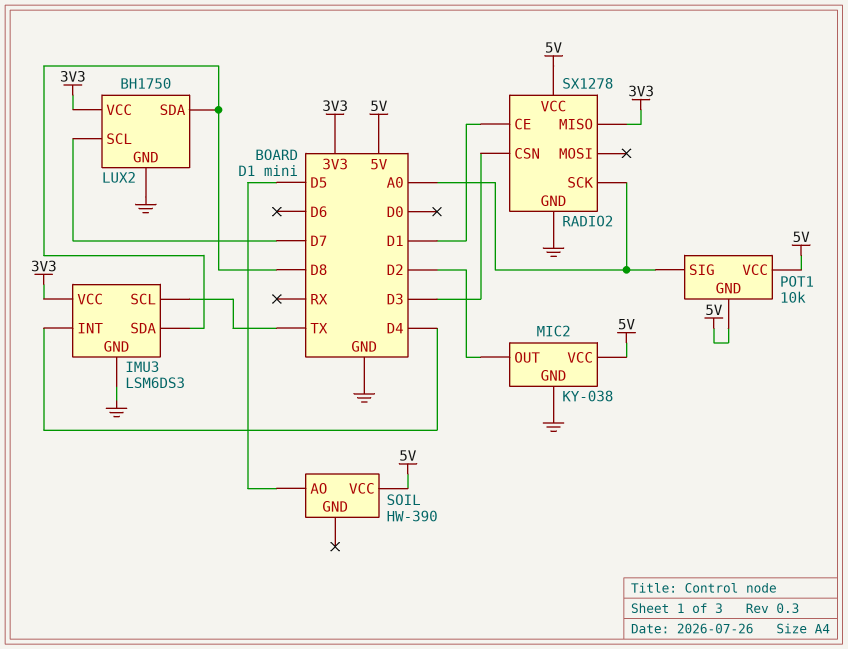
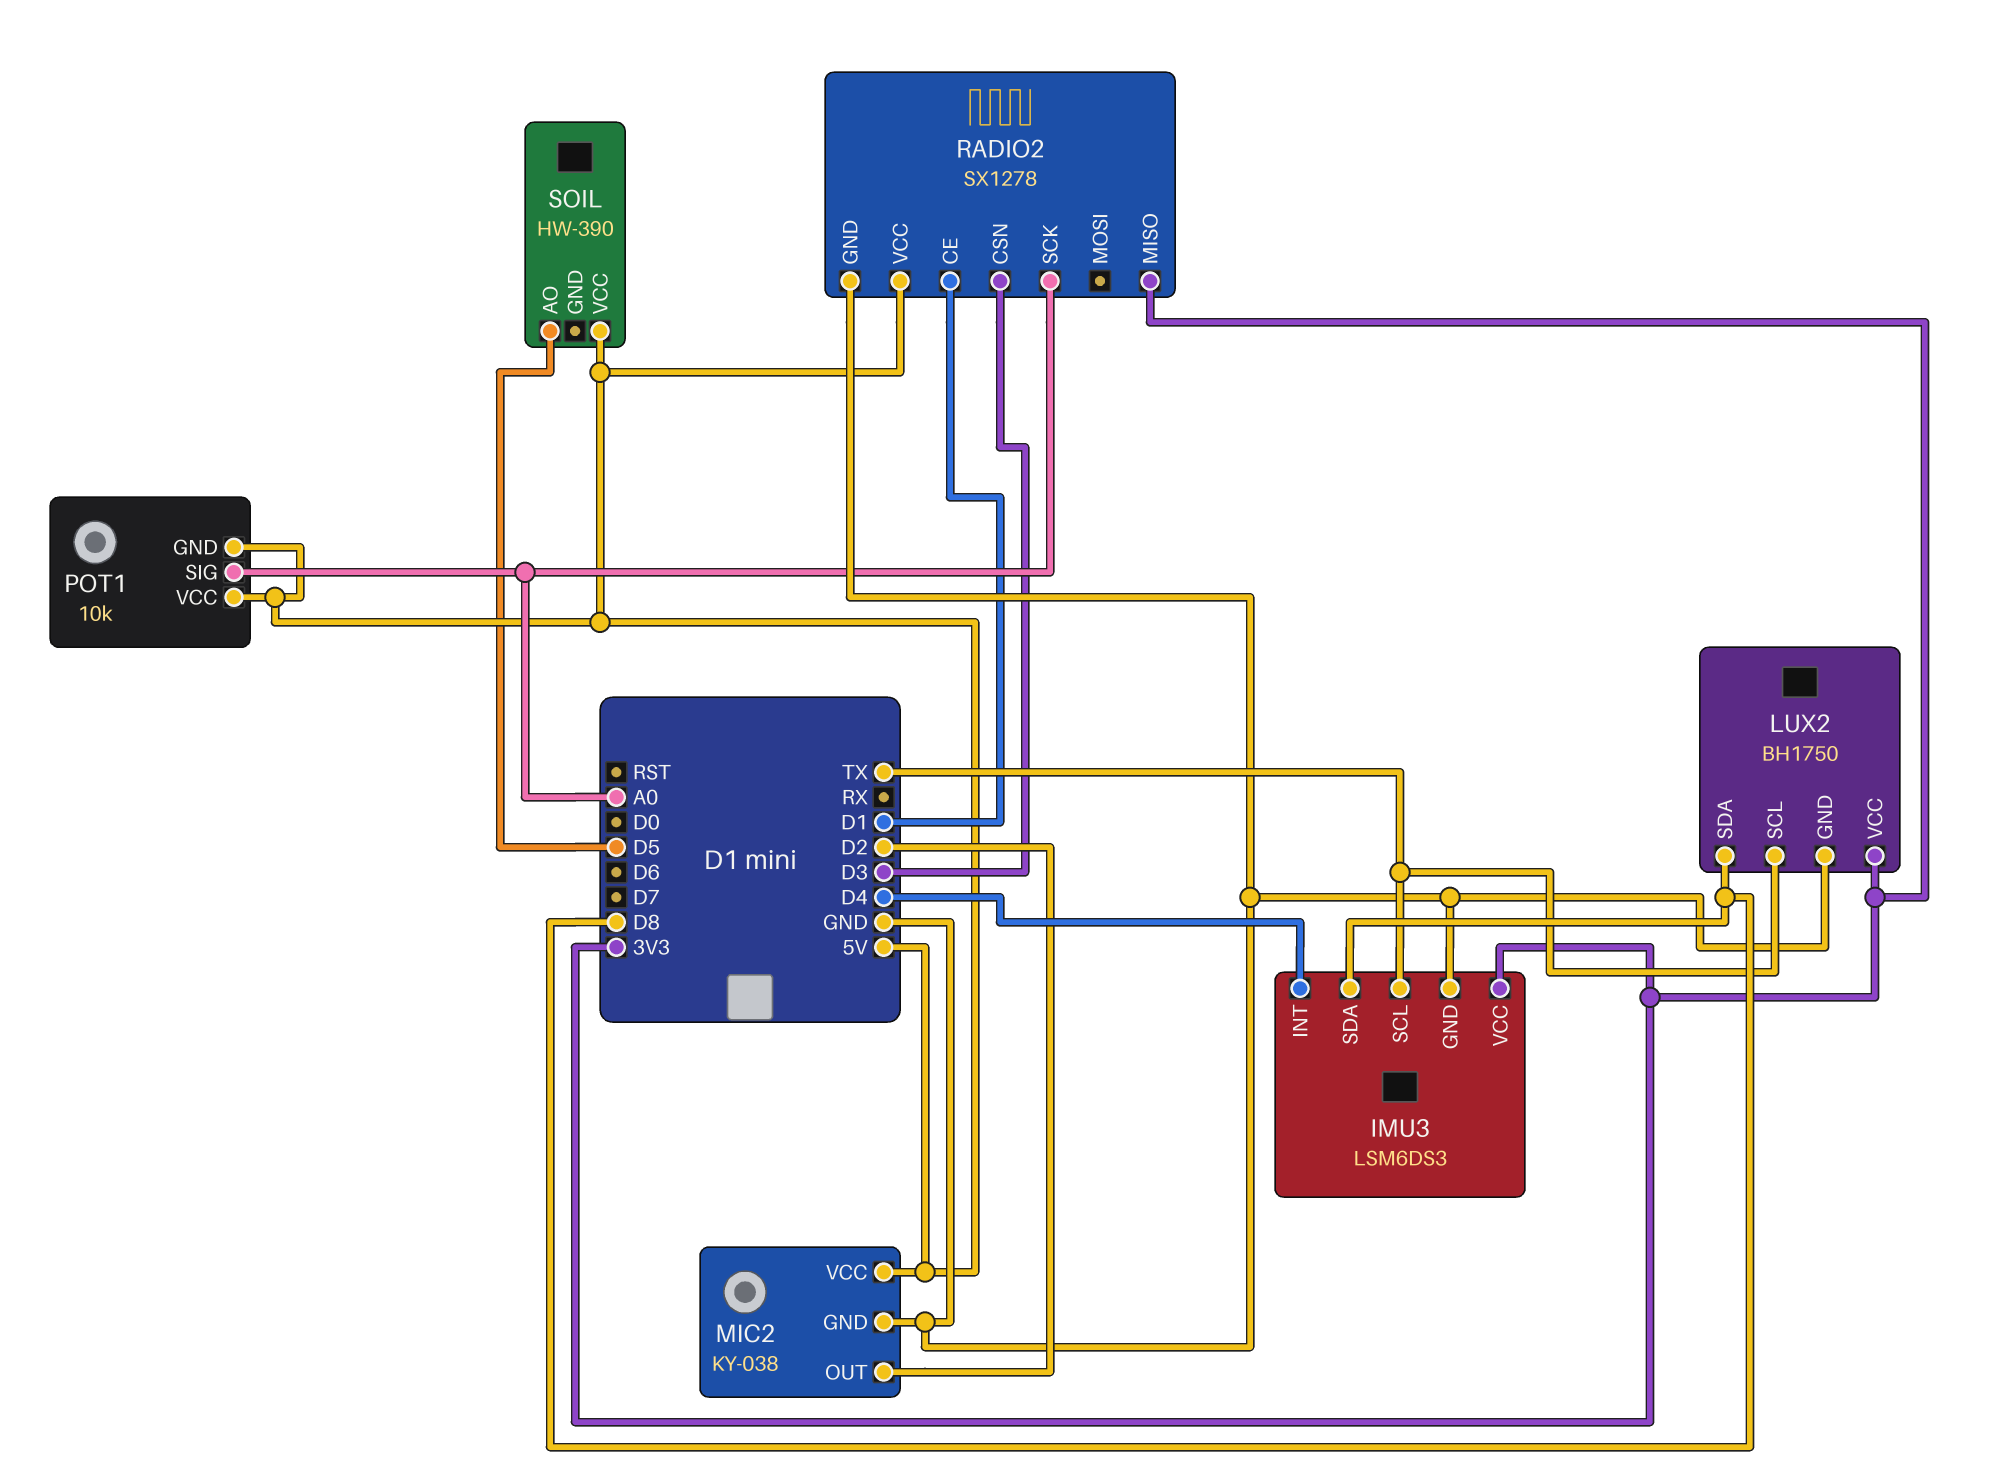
LUX2 pin SCL: D7 -> TX

